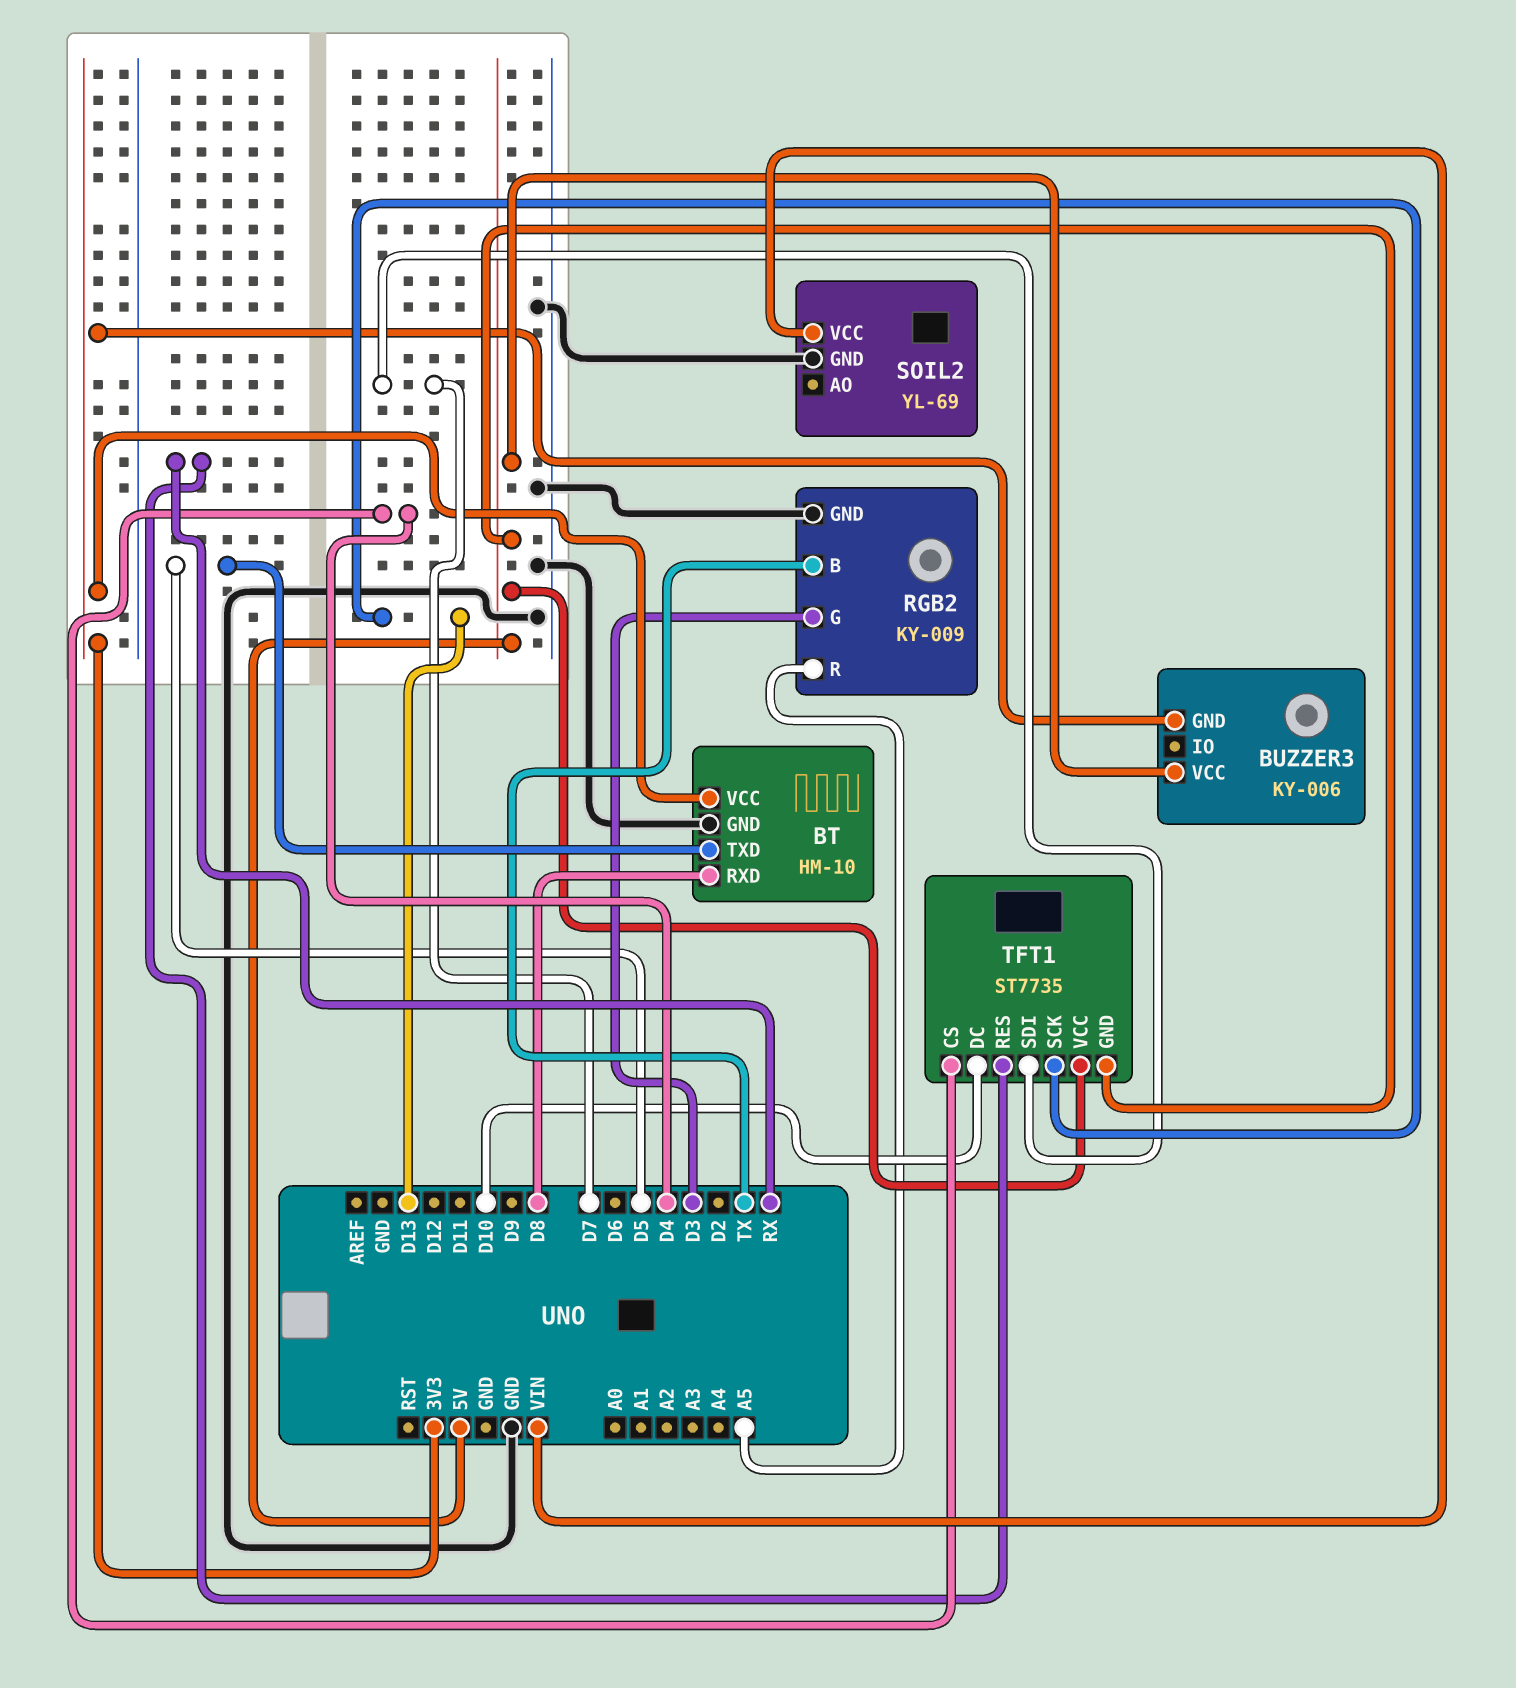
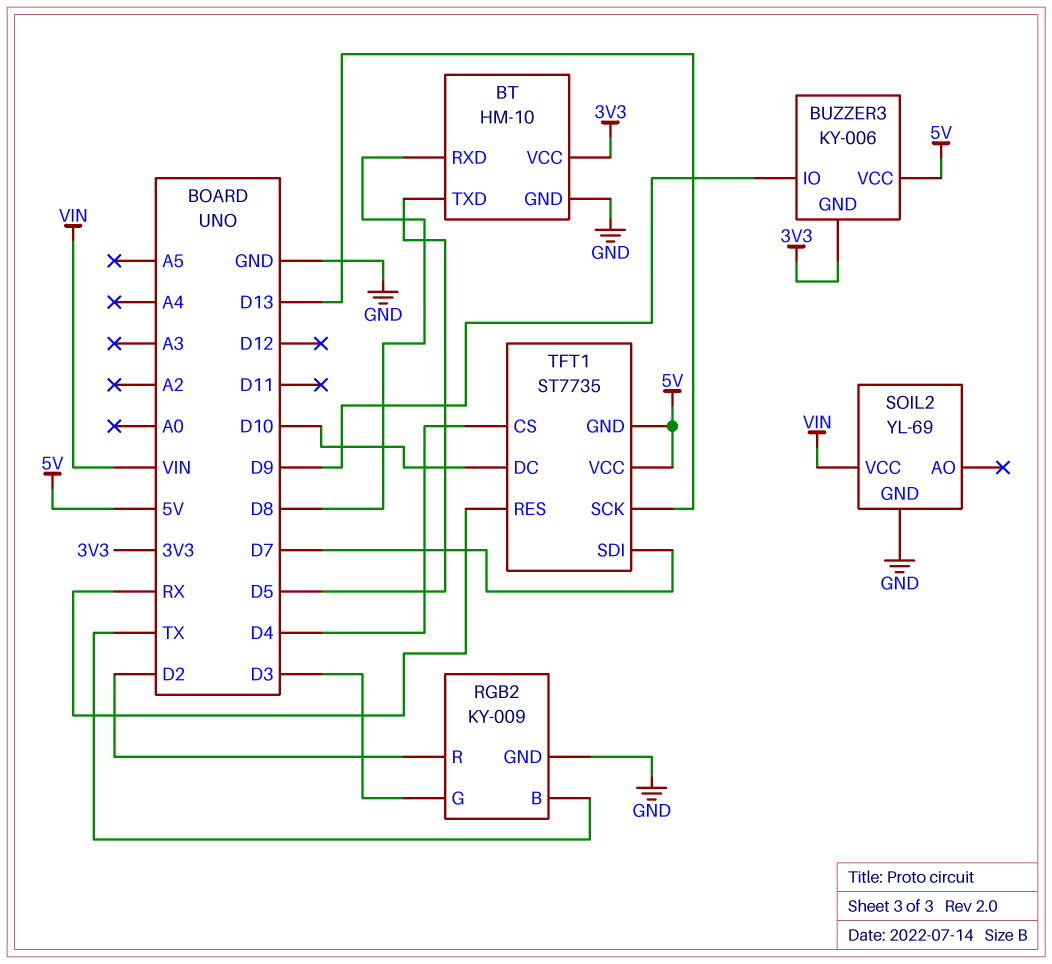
BUZZER3 pin IO: none -> D9
RGB2 pin R: A5 -> D2

